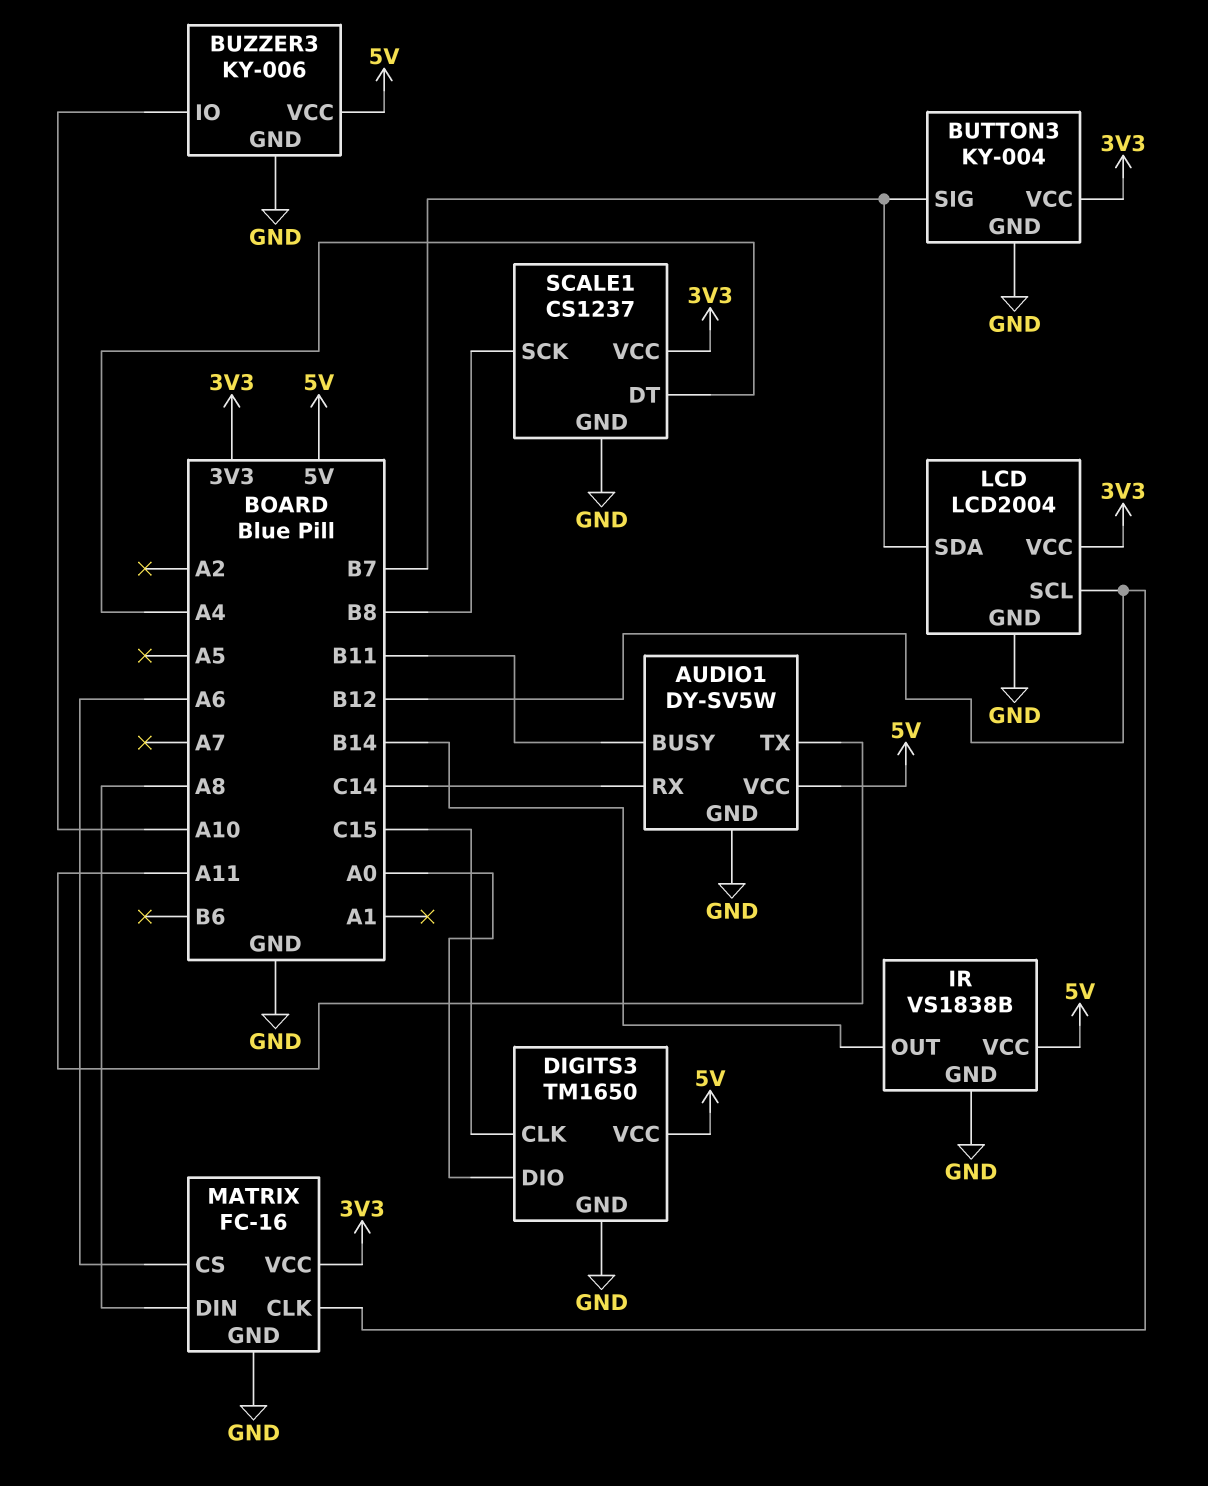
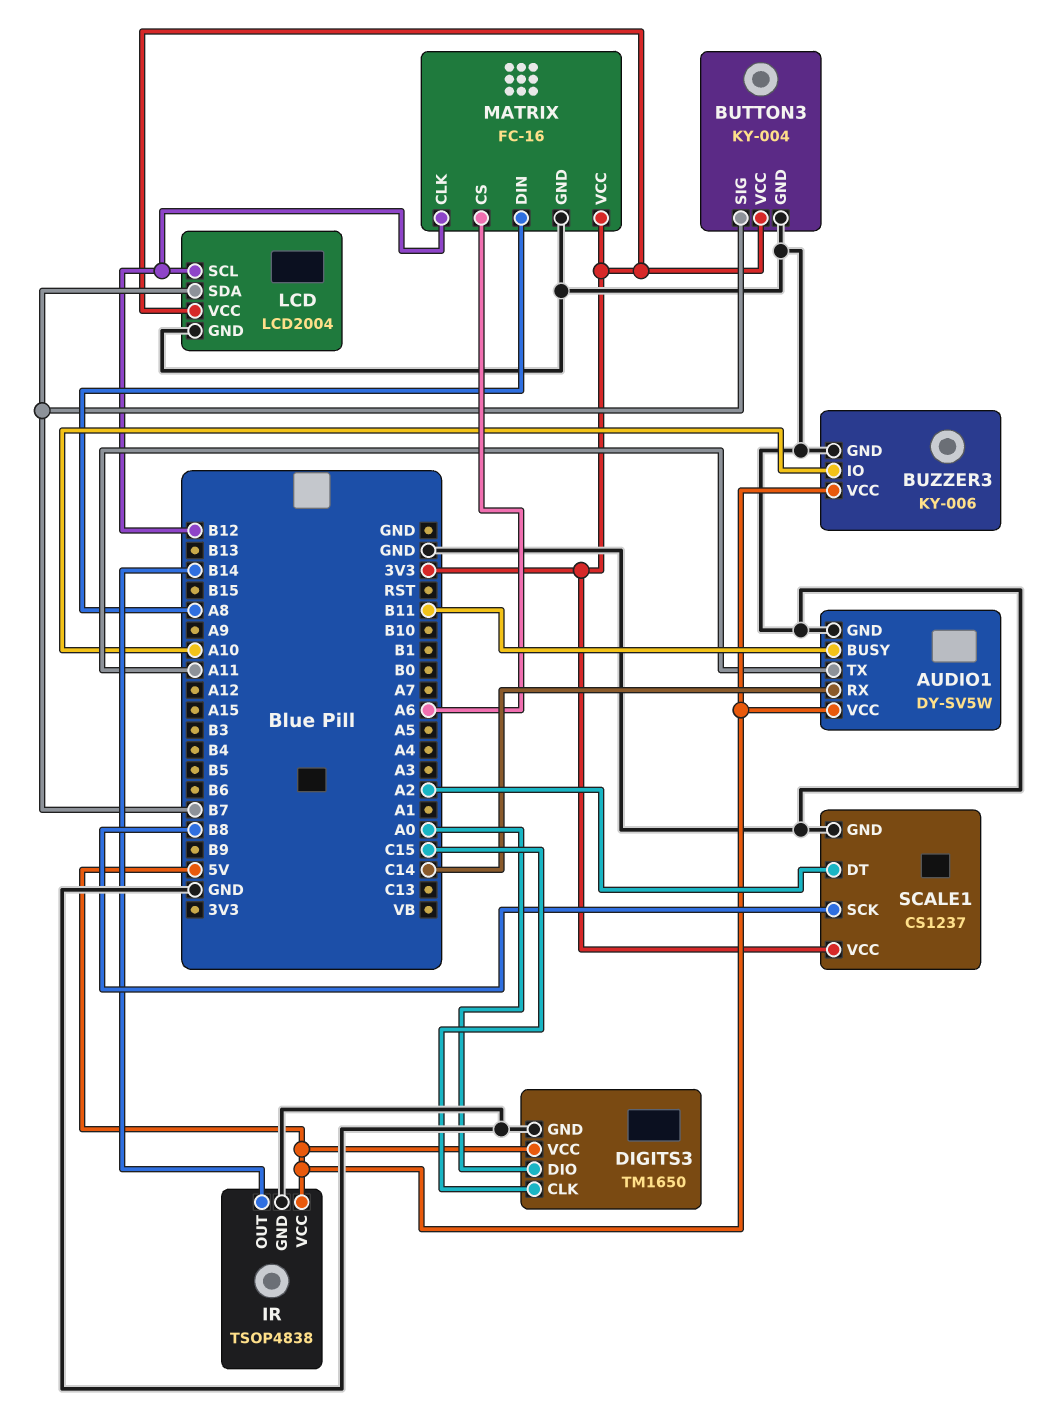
IR: VS1838B -> TSOP4838
SCALE1 pin DT: A4 -> A2

